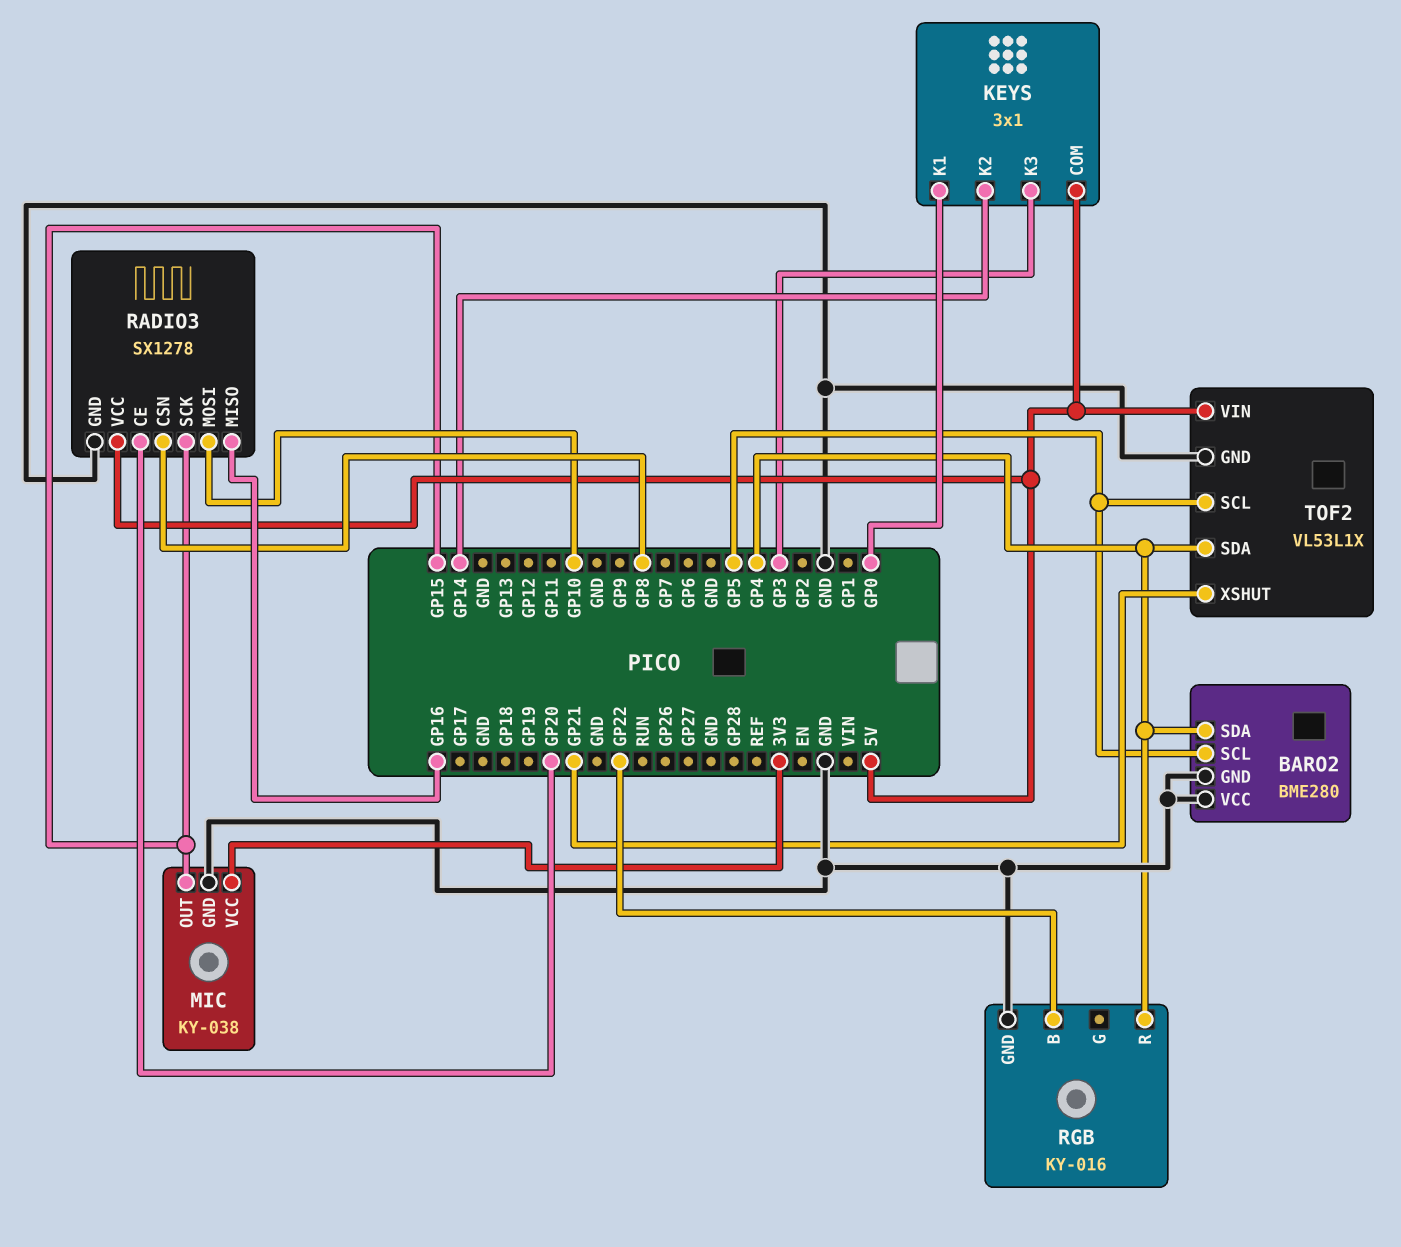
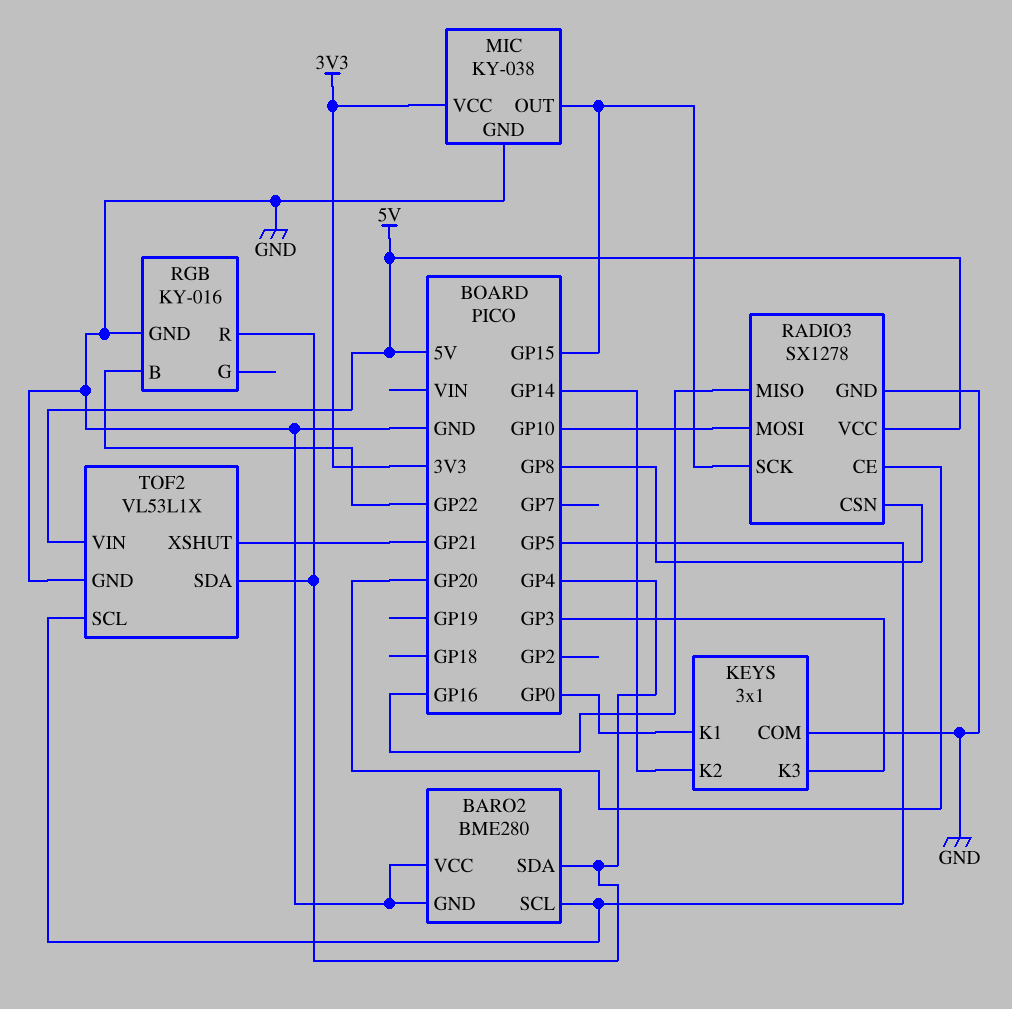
KEYS pin COM: 5V -> GND

